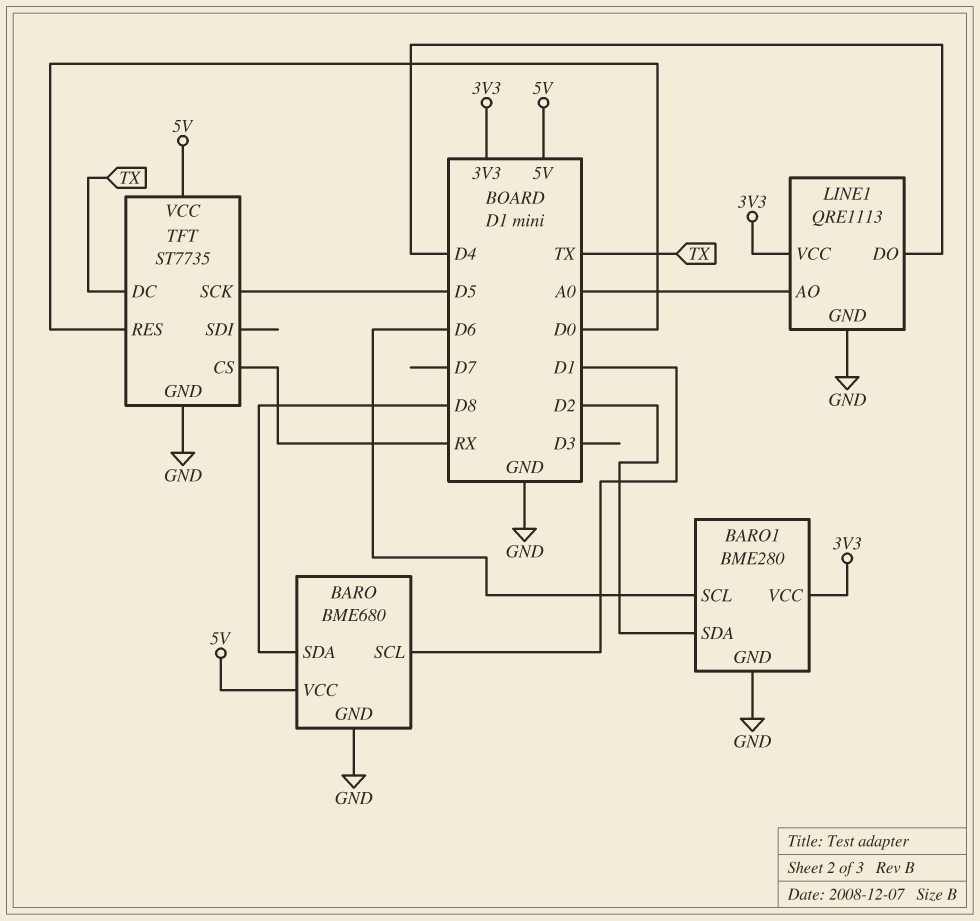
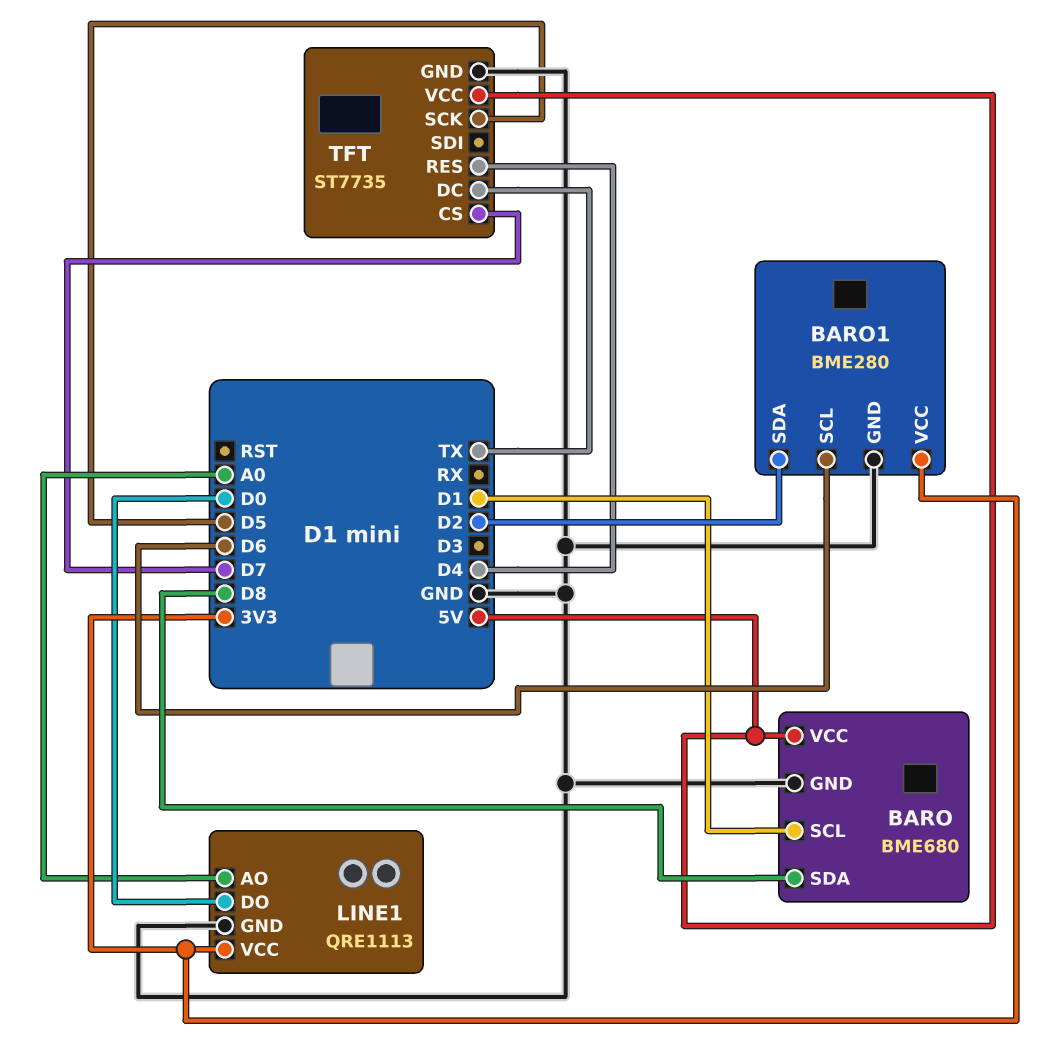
LINE1 pin DO: D4 -> D0
TFT pin CS: RX -> D7
TFT pin RES: D0 -> D4

